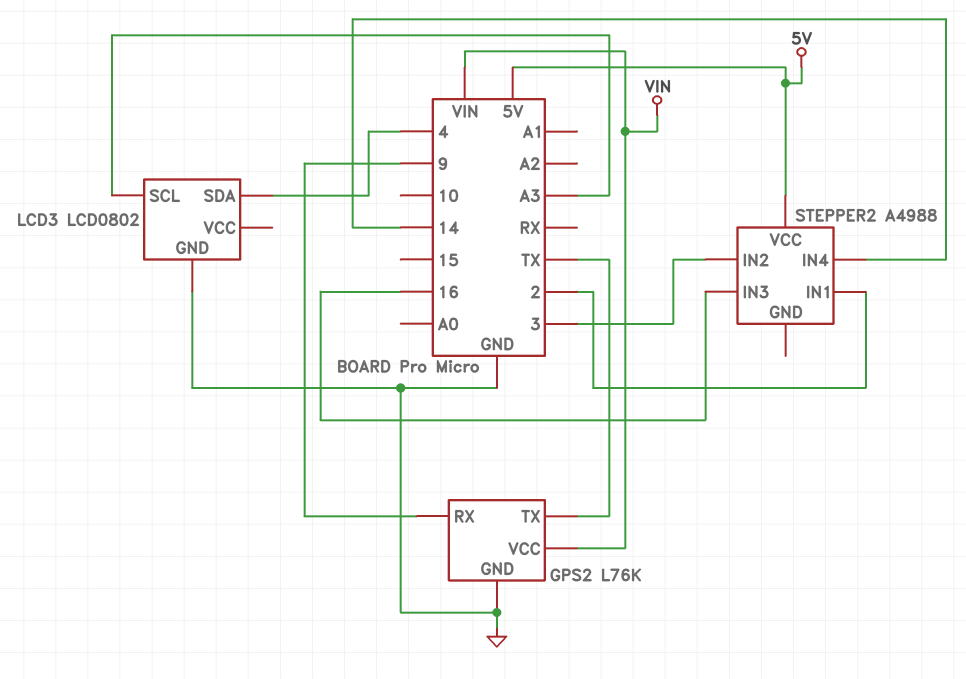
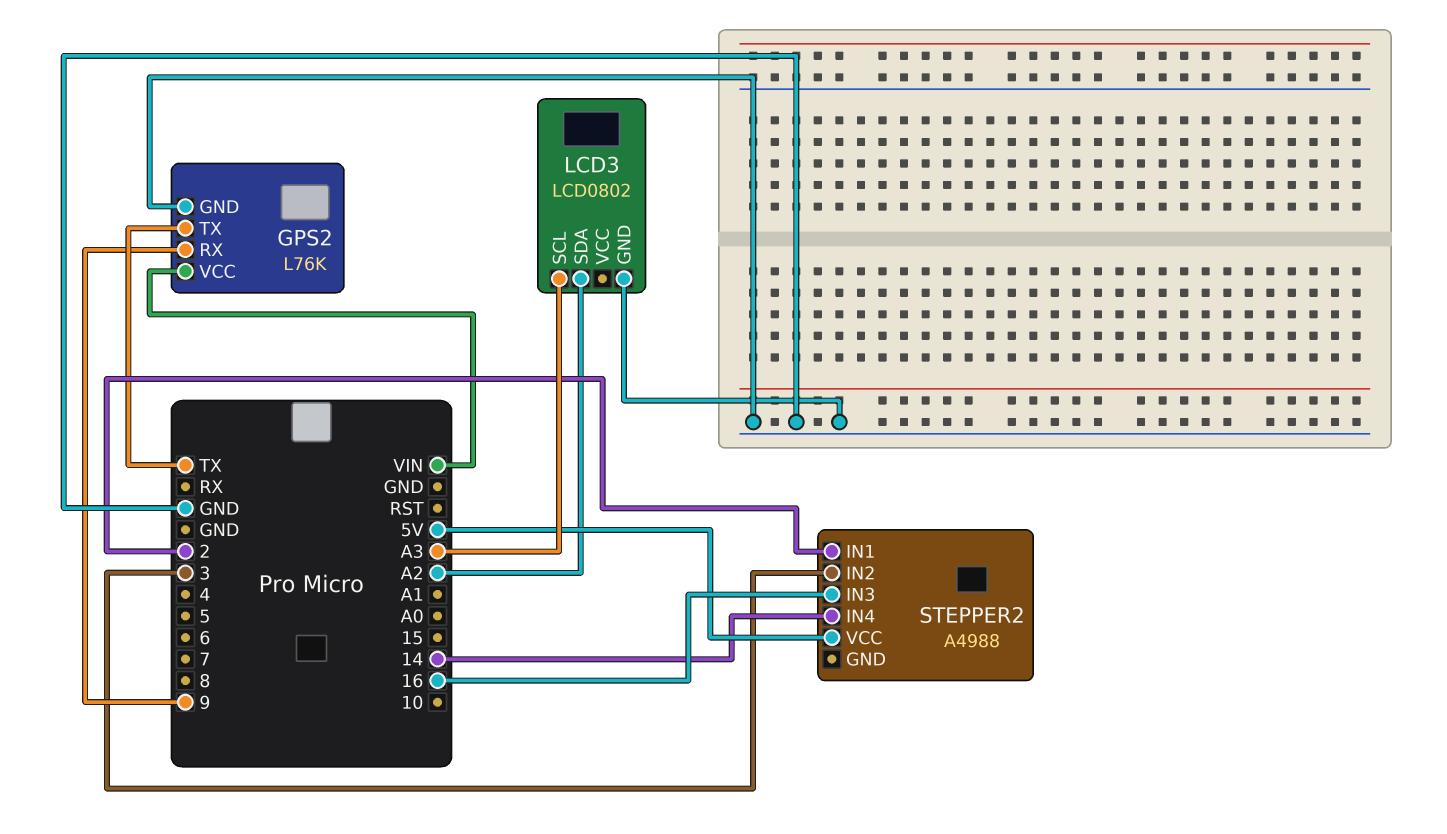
LCD3 pin SDA: 4 -> A2

